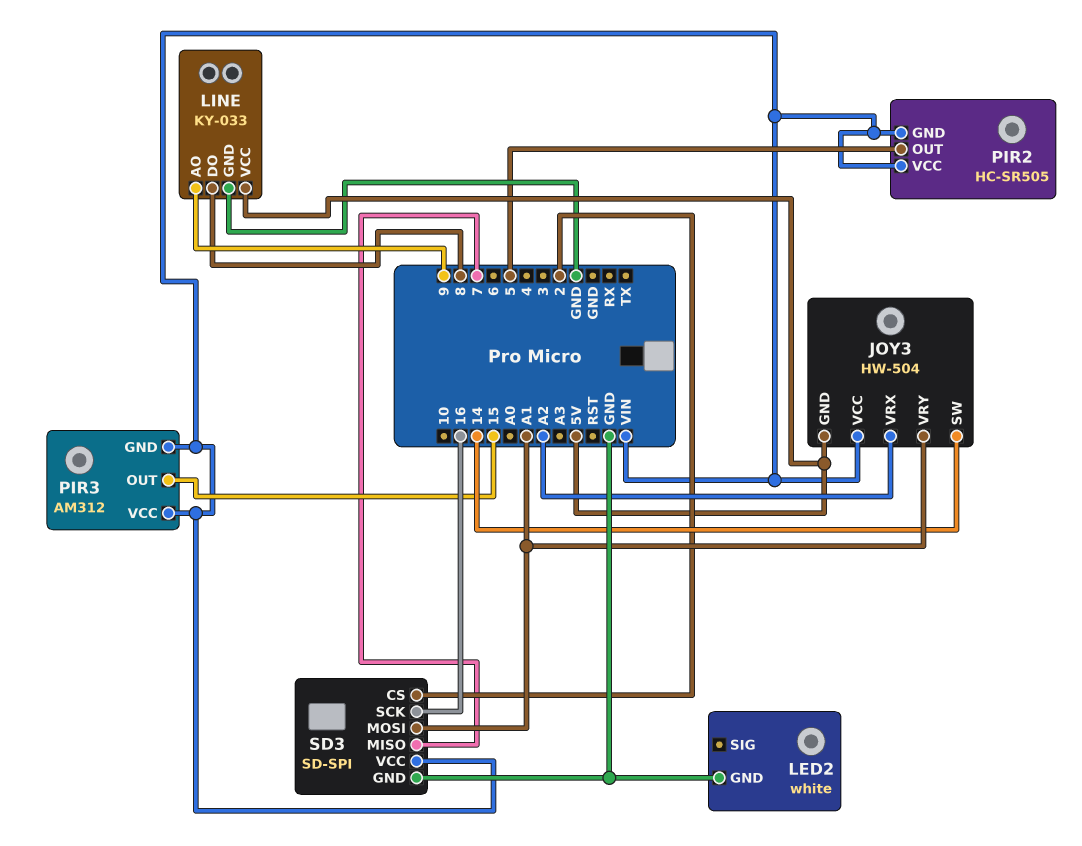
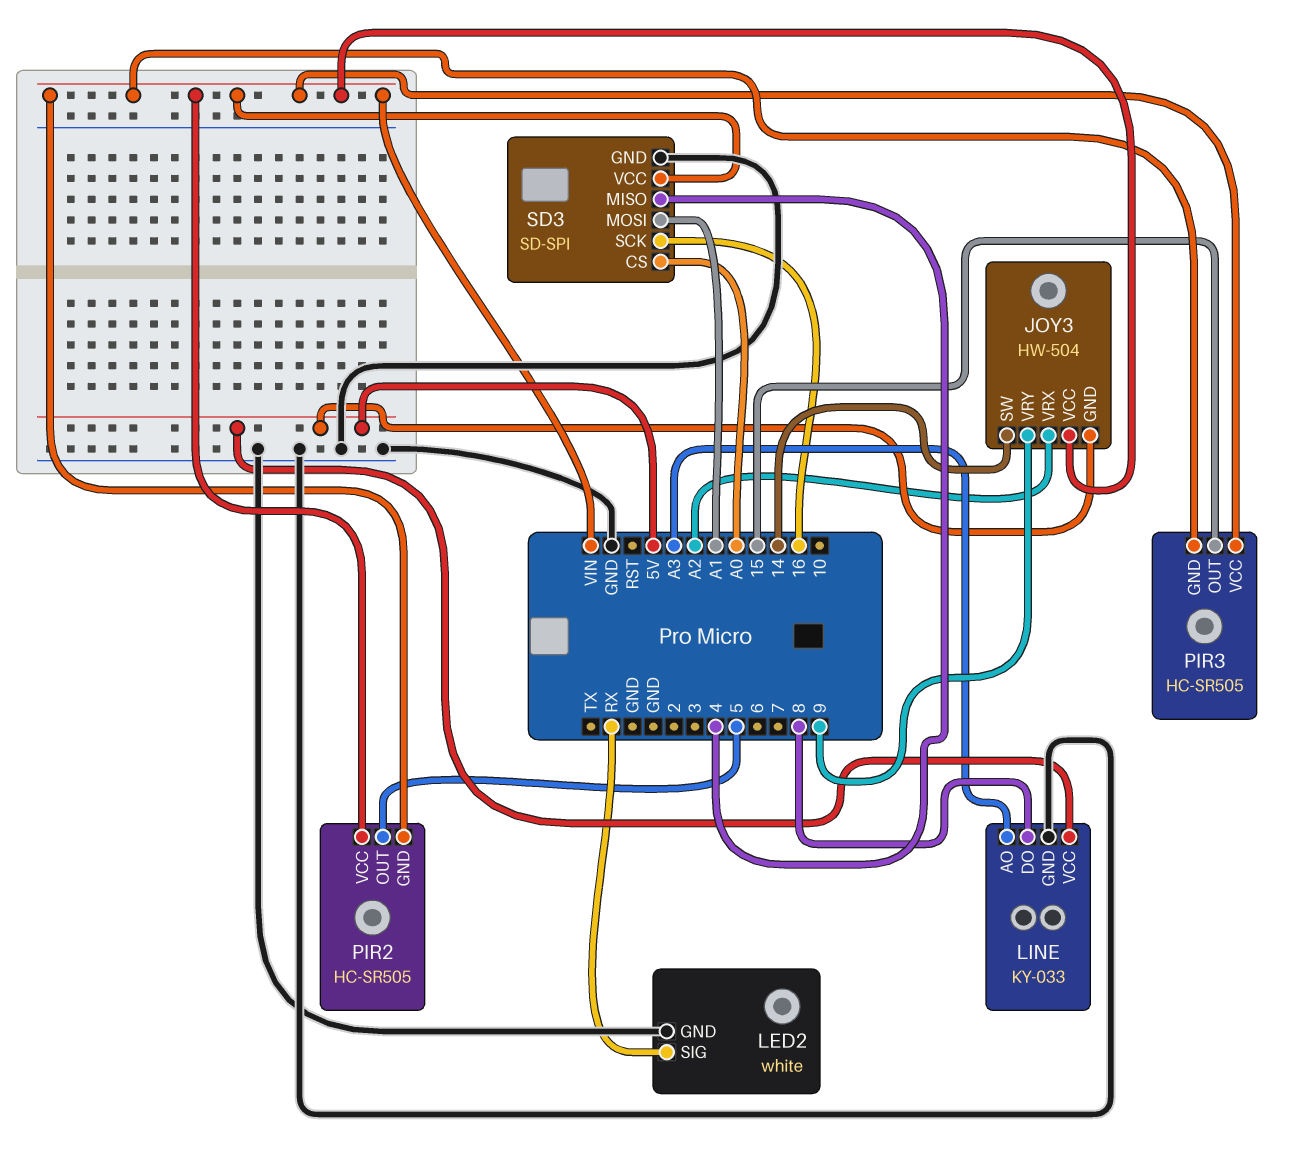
JOY3 pin VRY: A1 -> 9
LED2 pin SIG: none -> RX
LINE pin AO: 9 -> A3
PIR3: AM312 -> HC-SR505
SD3 pin CS: 2 -> A0
SD3 pin MISO: 7 -> 4

